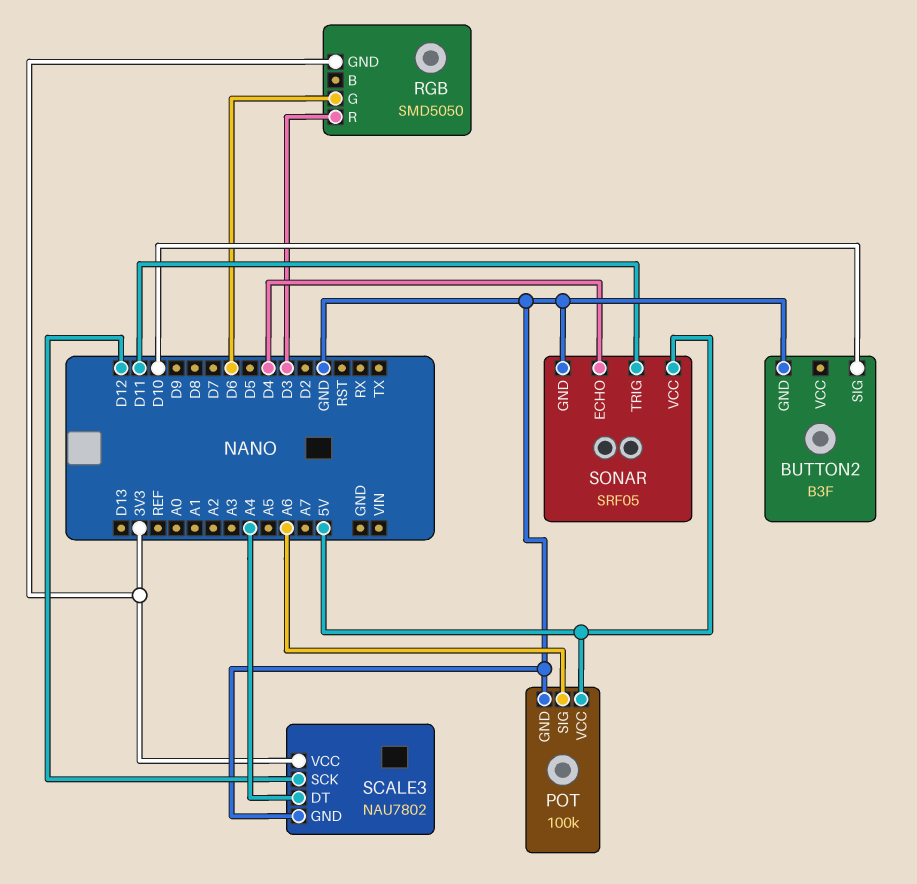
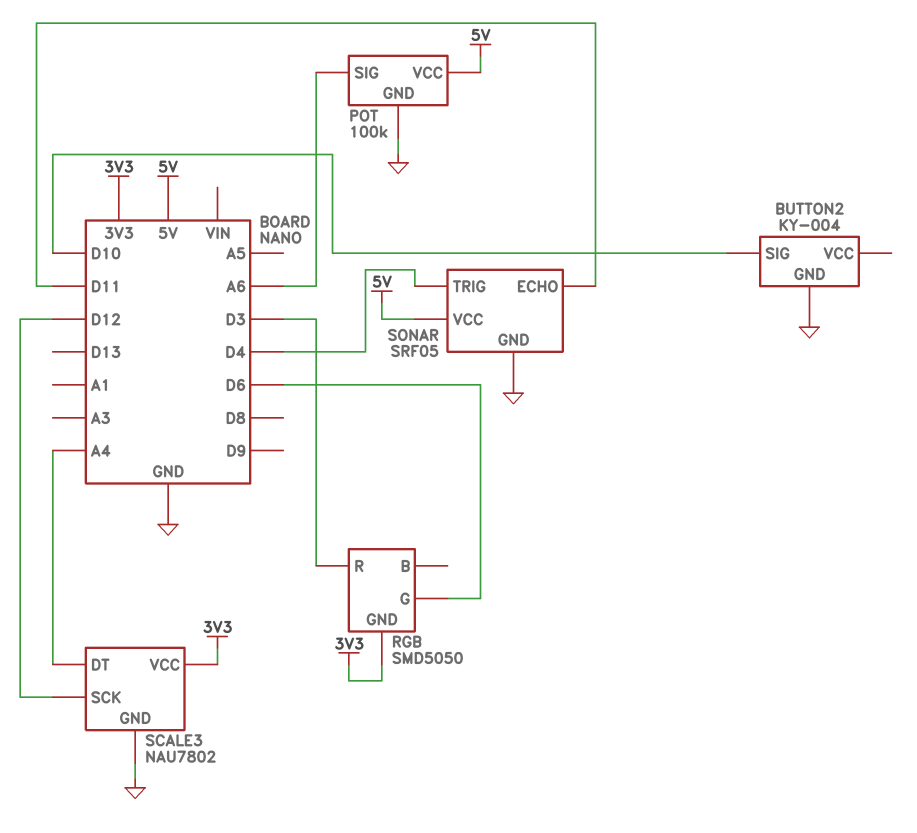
BUTTON2: B3F -> KY-004
SONAR pin ECHO: D4 -> D11
SONAR pin TRIG: D11 -> D4

